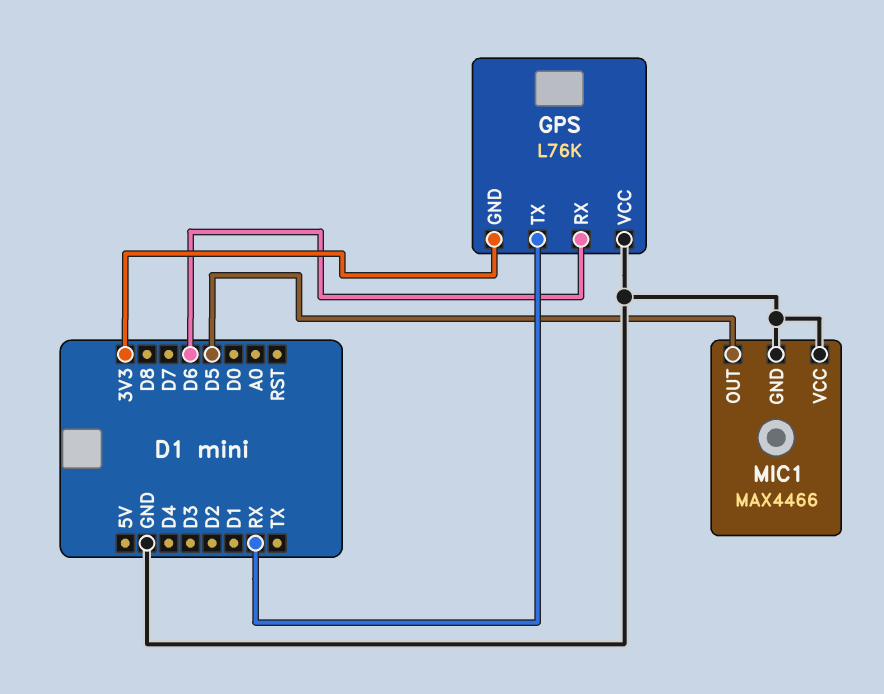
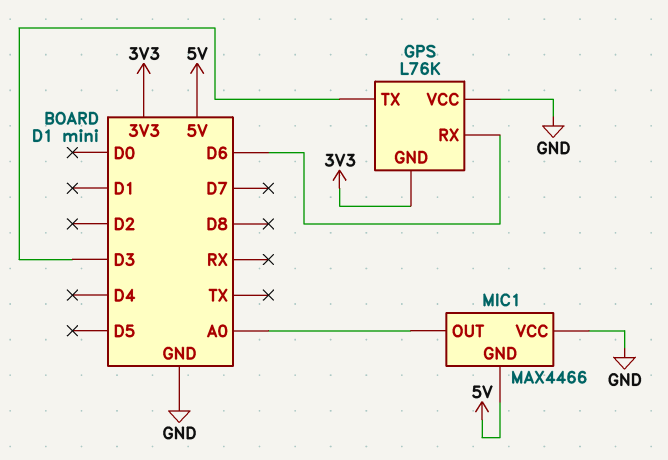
GPS pin TX: RX -> D3
MIC1 pin GND: GND -> 5V
MIC1 pin OUT: D5 -> A0

